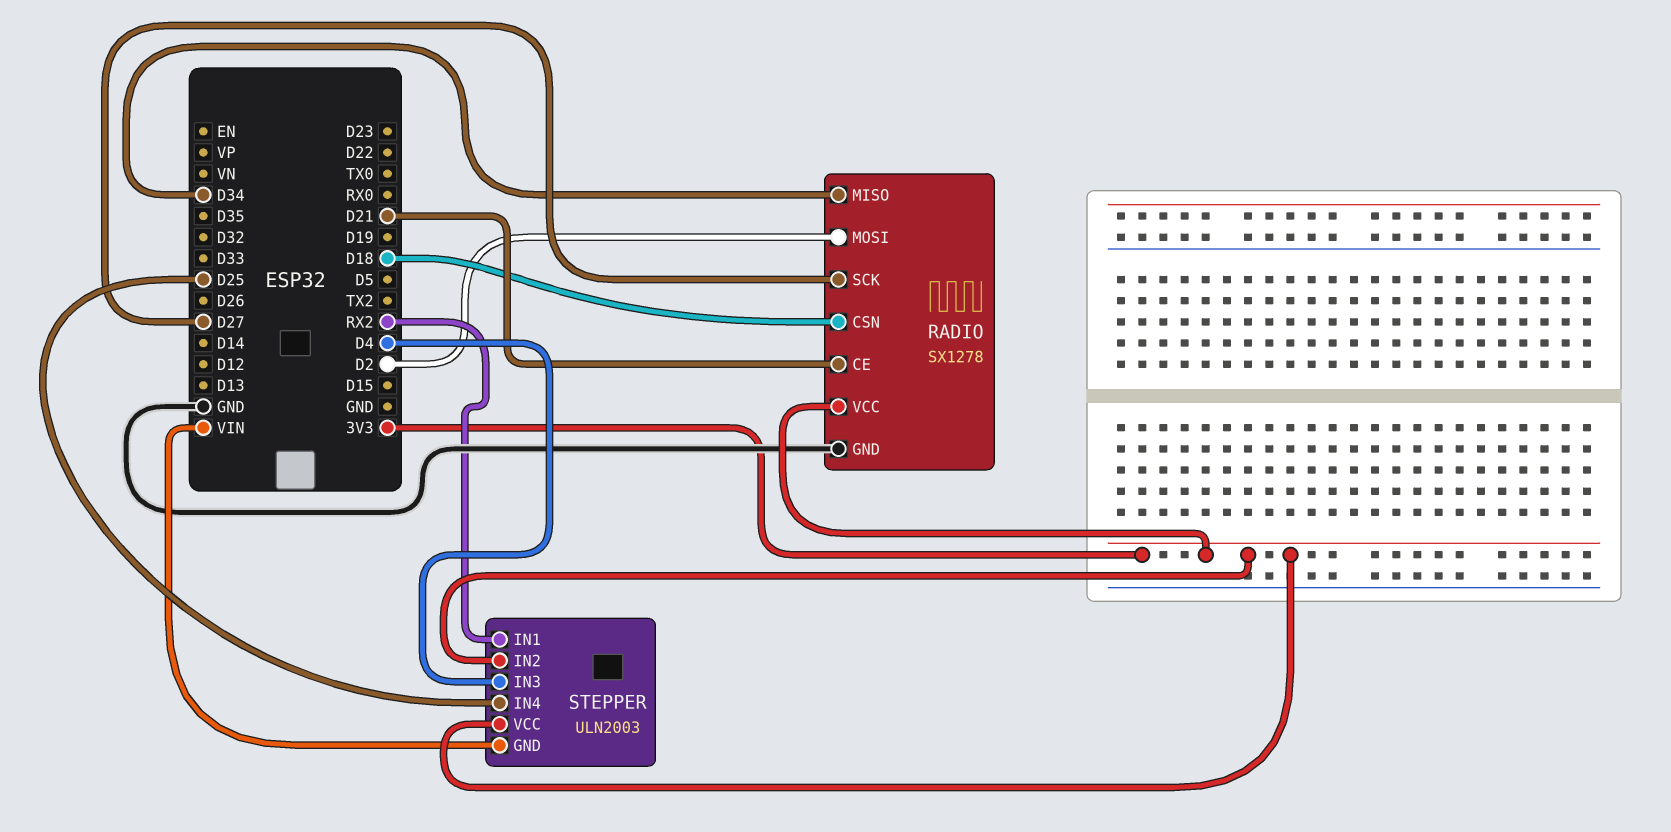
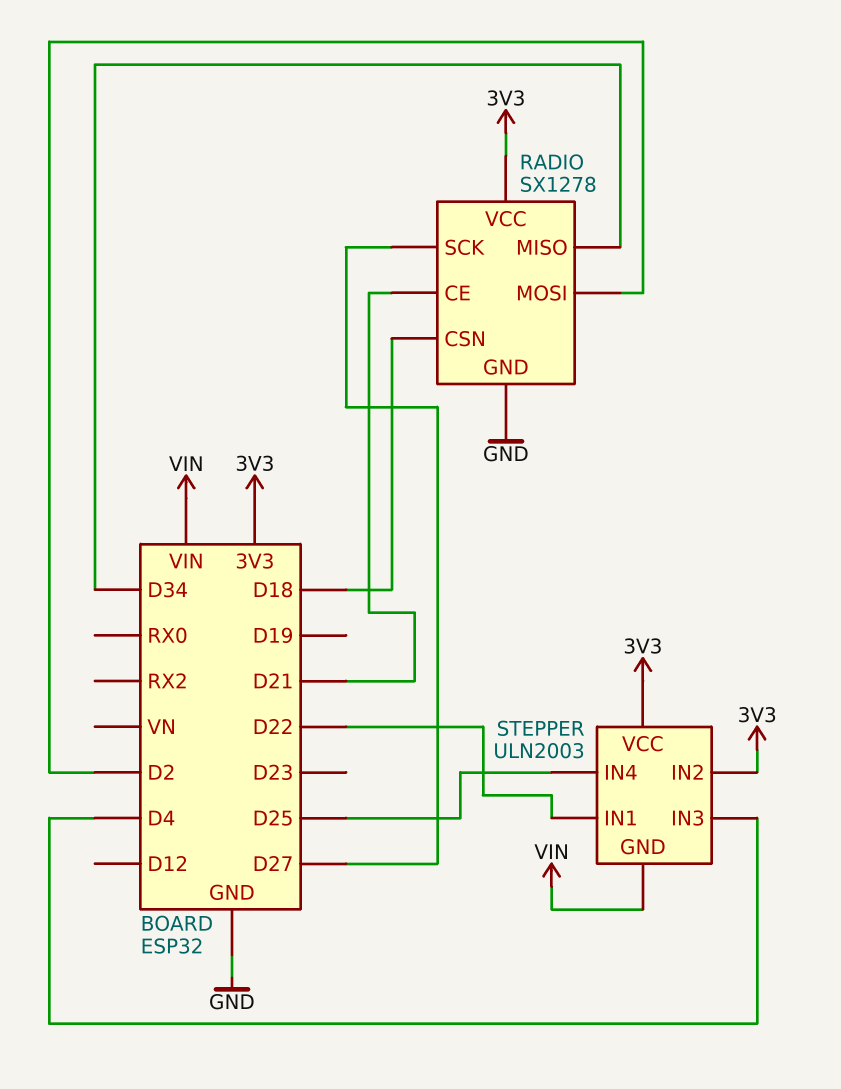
STEPPER pin IN1: RX2 -> D22

